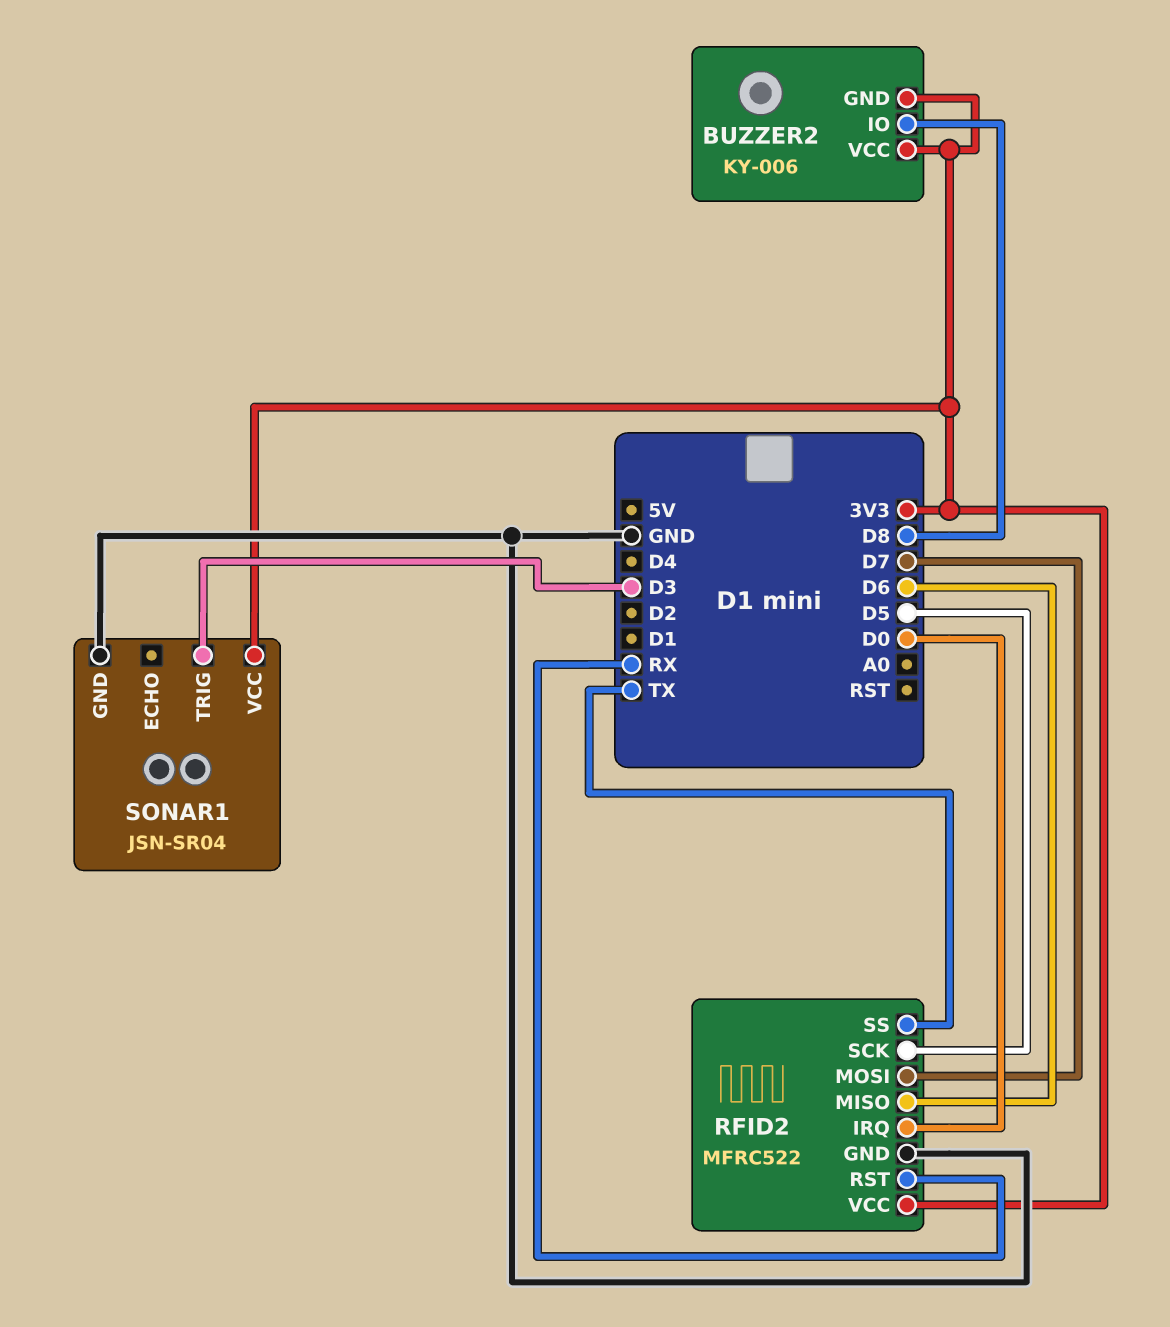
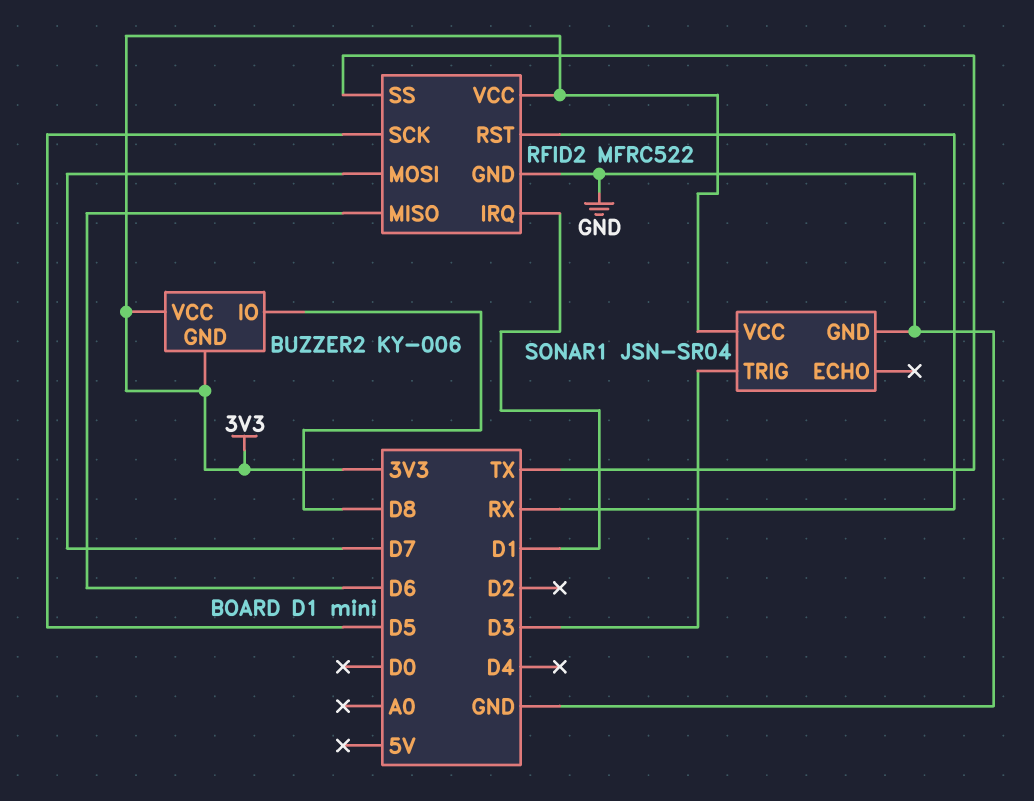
RFID2 pin IRQ: D0 -> D1

